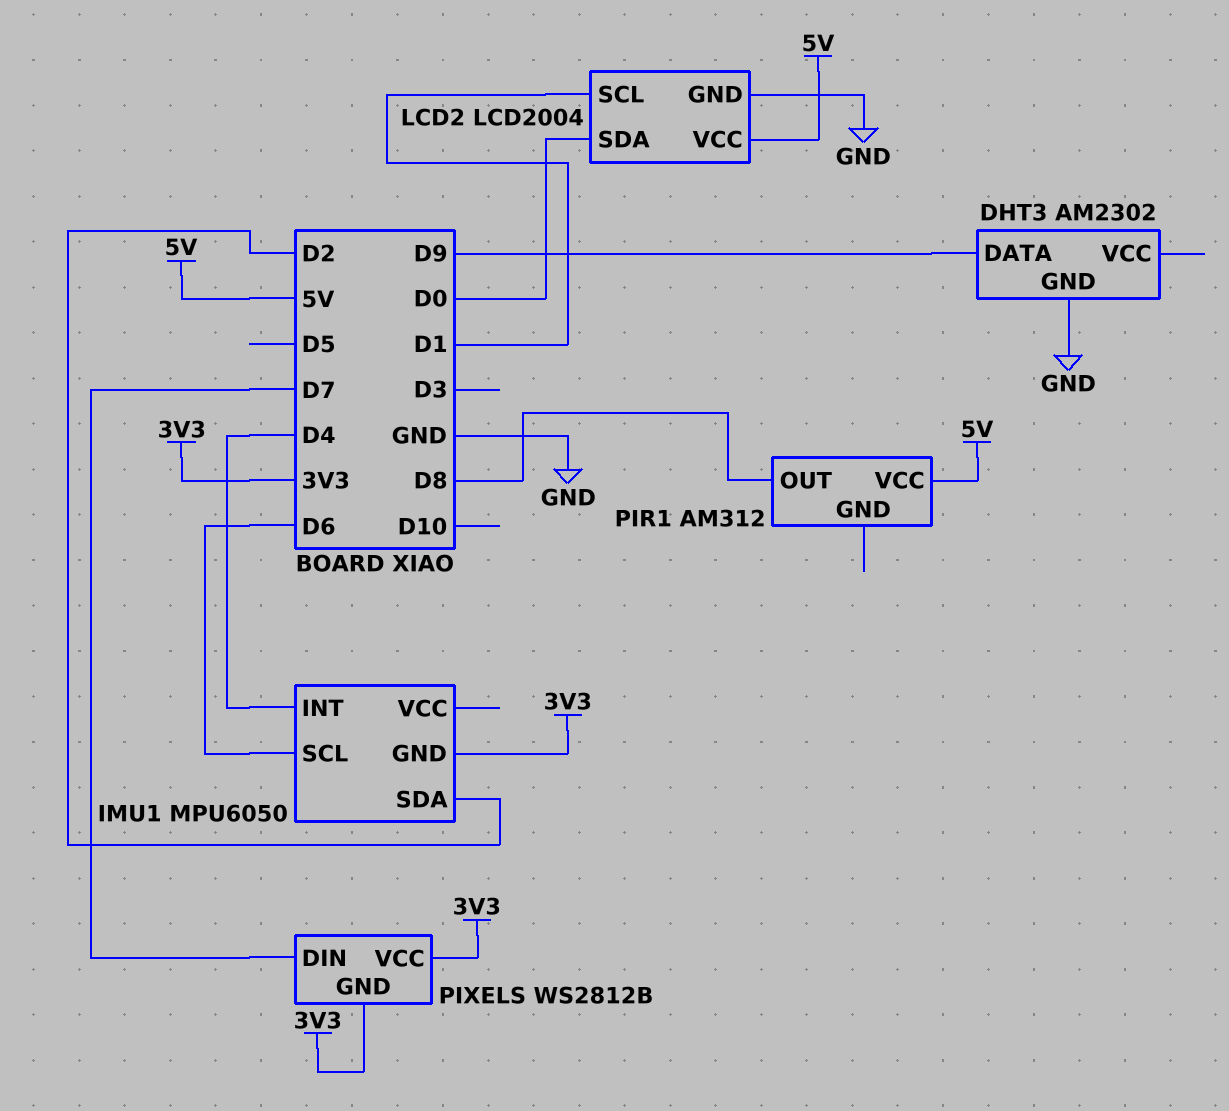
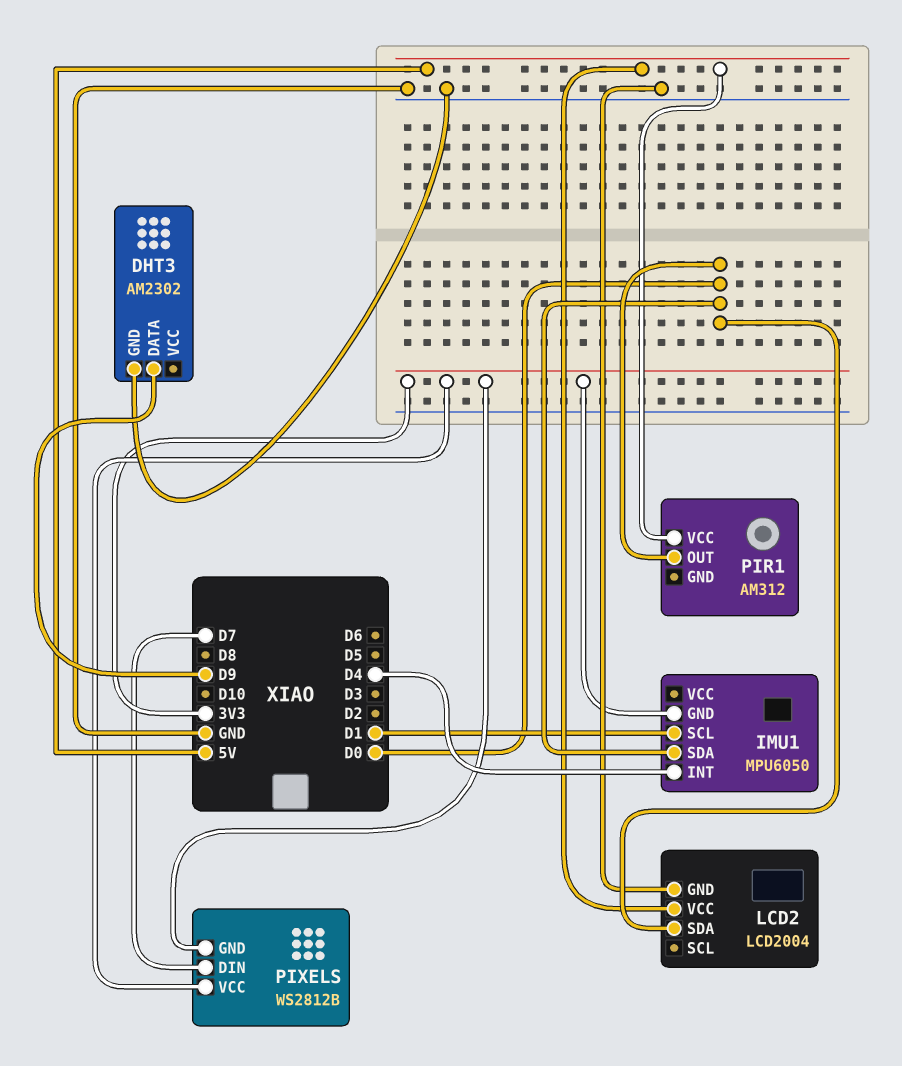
IMU1 pin SCL: D6 -> D1
IMU1 pin SDA: D2 -> D0
LCD2 pin SCL: D1 -> none
PIR1 pin OUT: D8 -> D0

